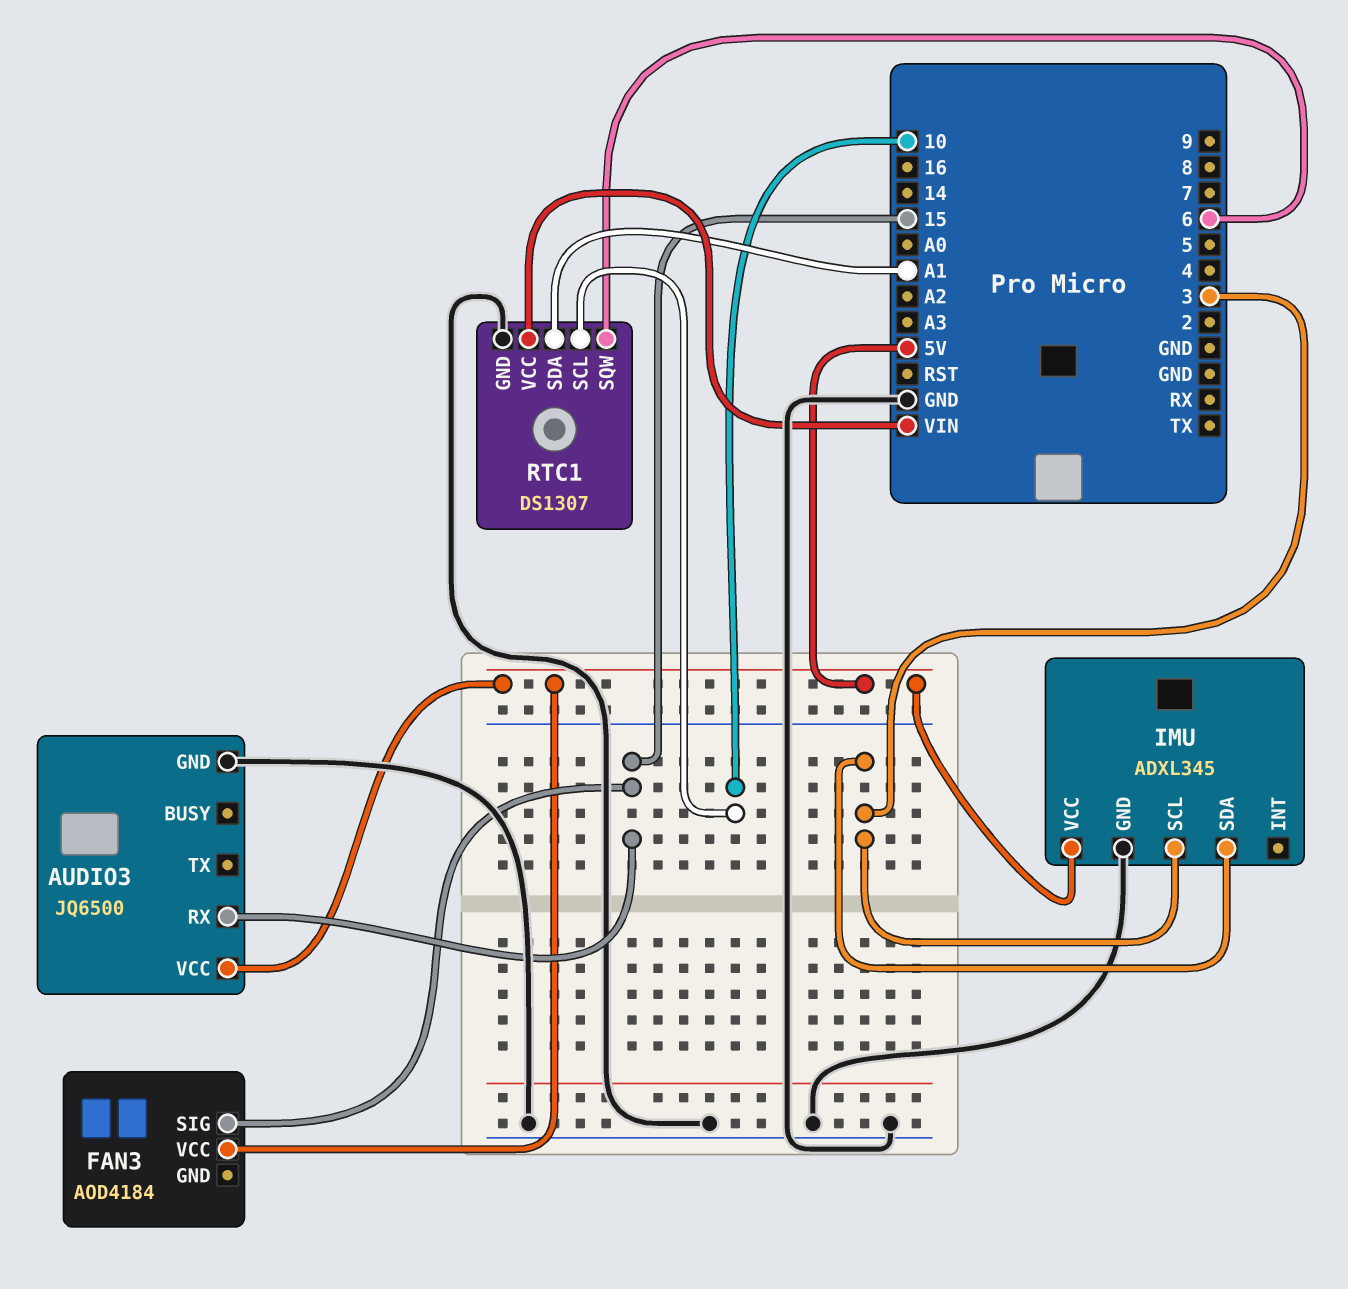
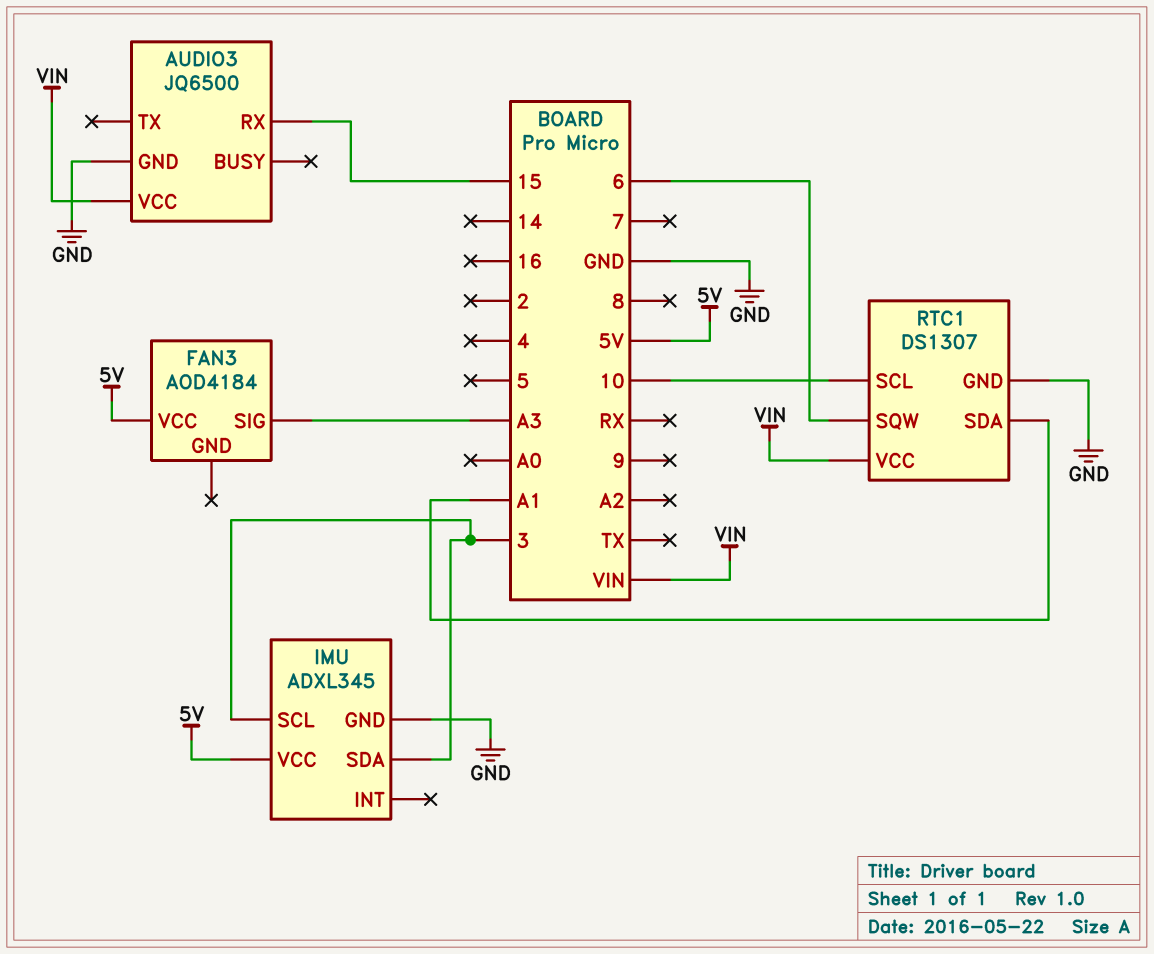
AUDIO3 pin VCC: 5V -> VIN
FAN3 pin SIG: 15 -> A3

